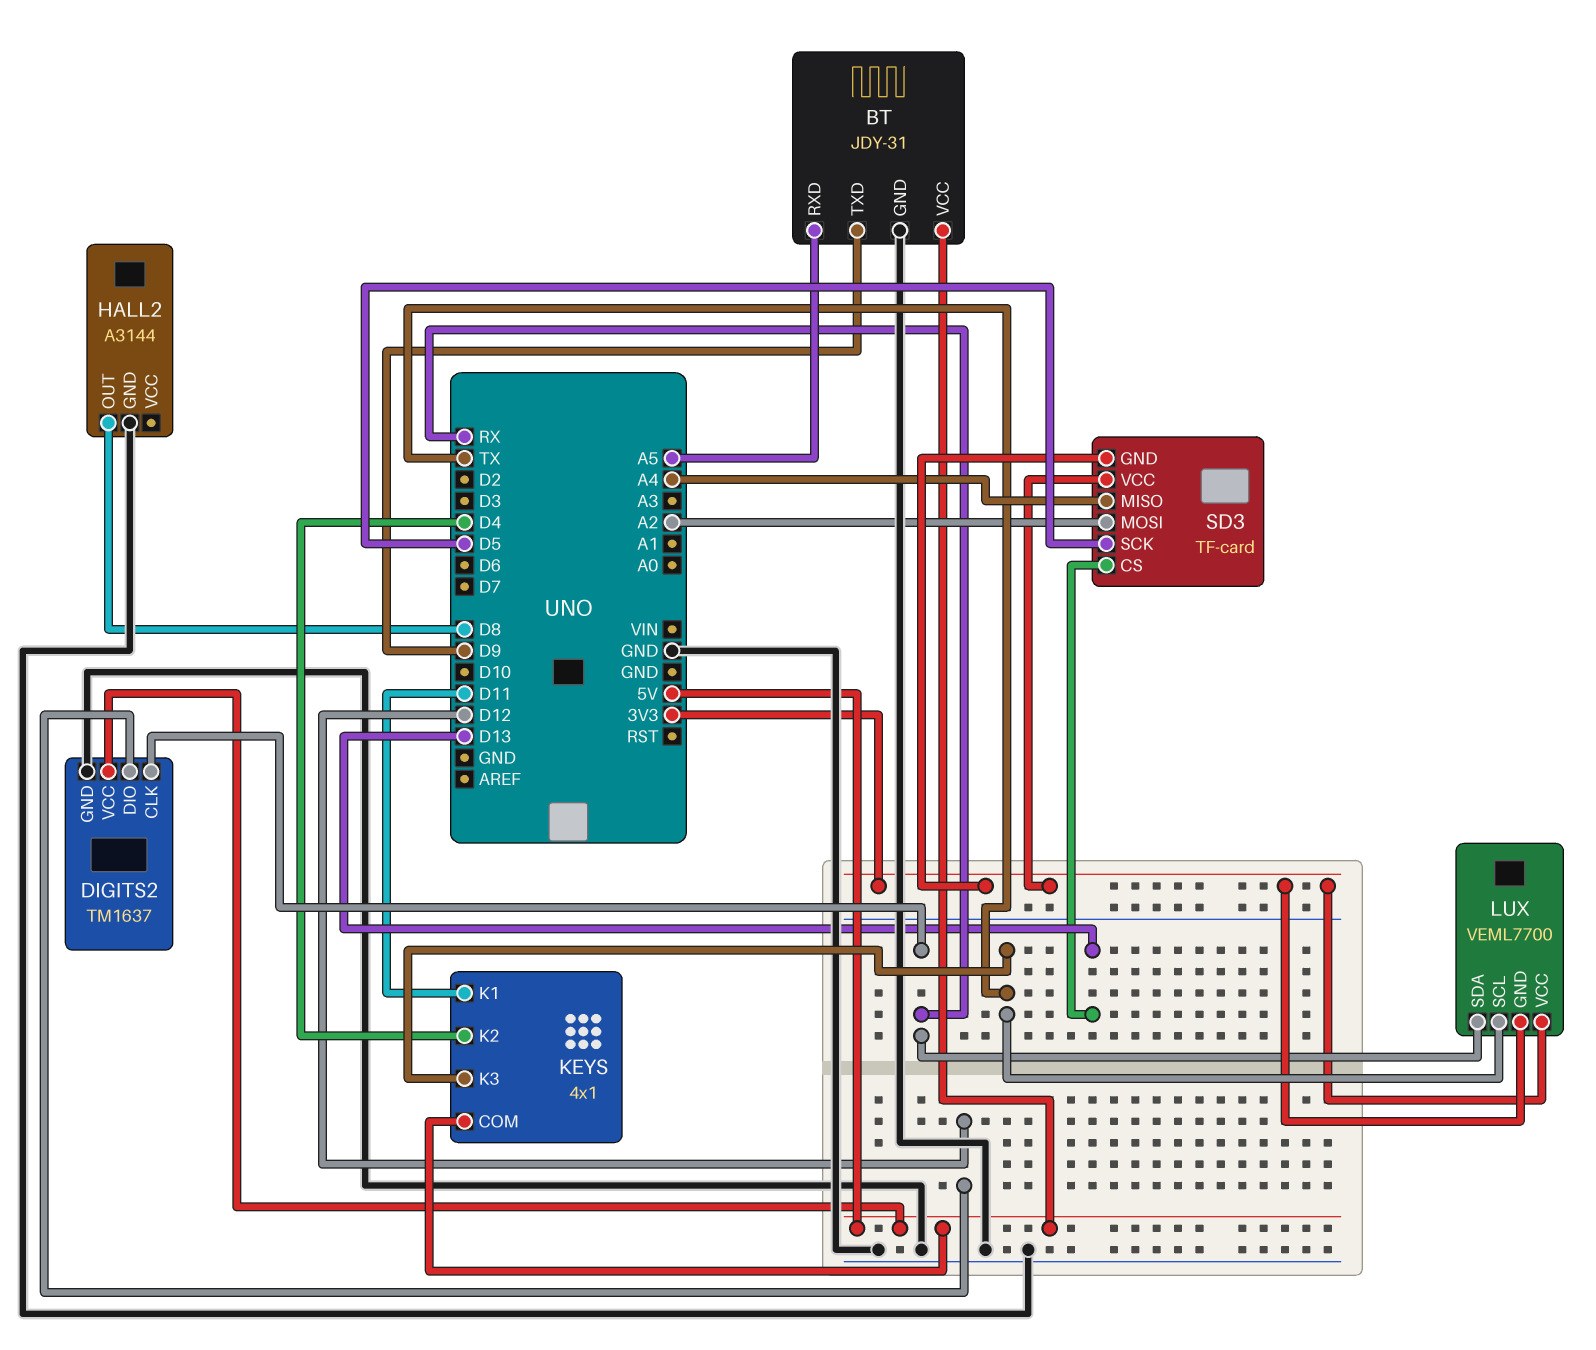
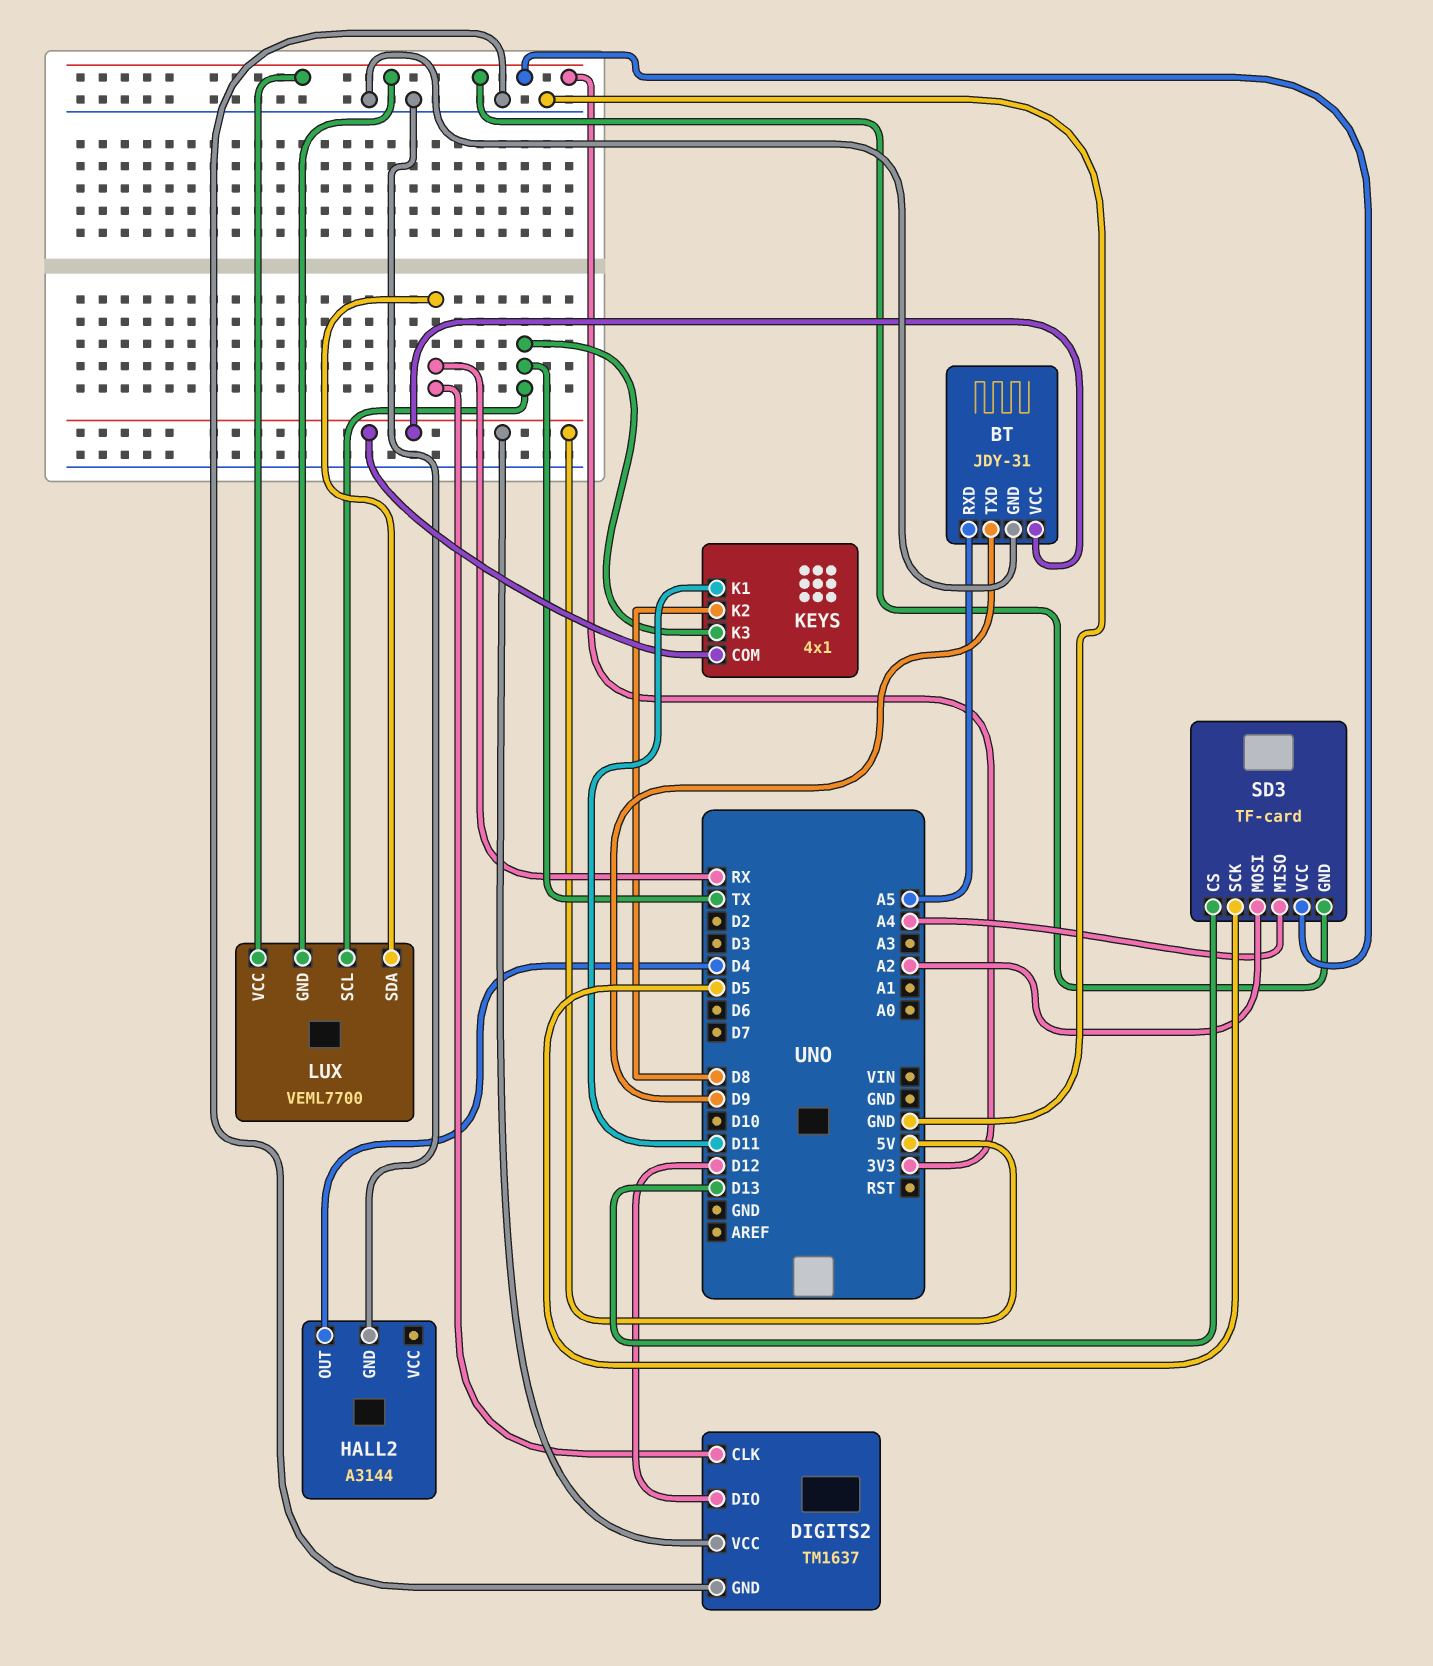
HALL2 pin OUT: D8 -> D4
KEYS pin K2: D4 -> D8

